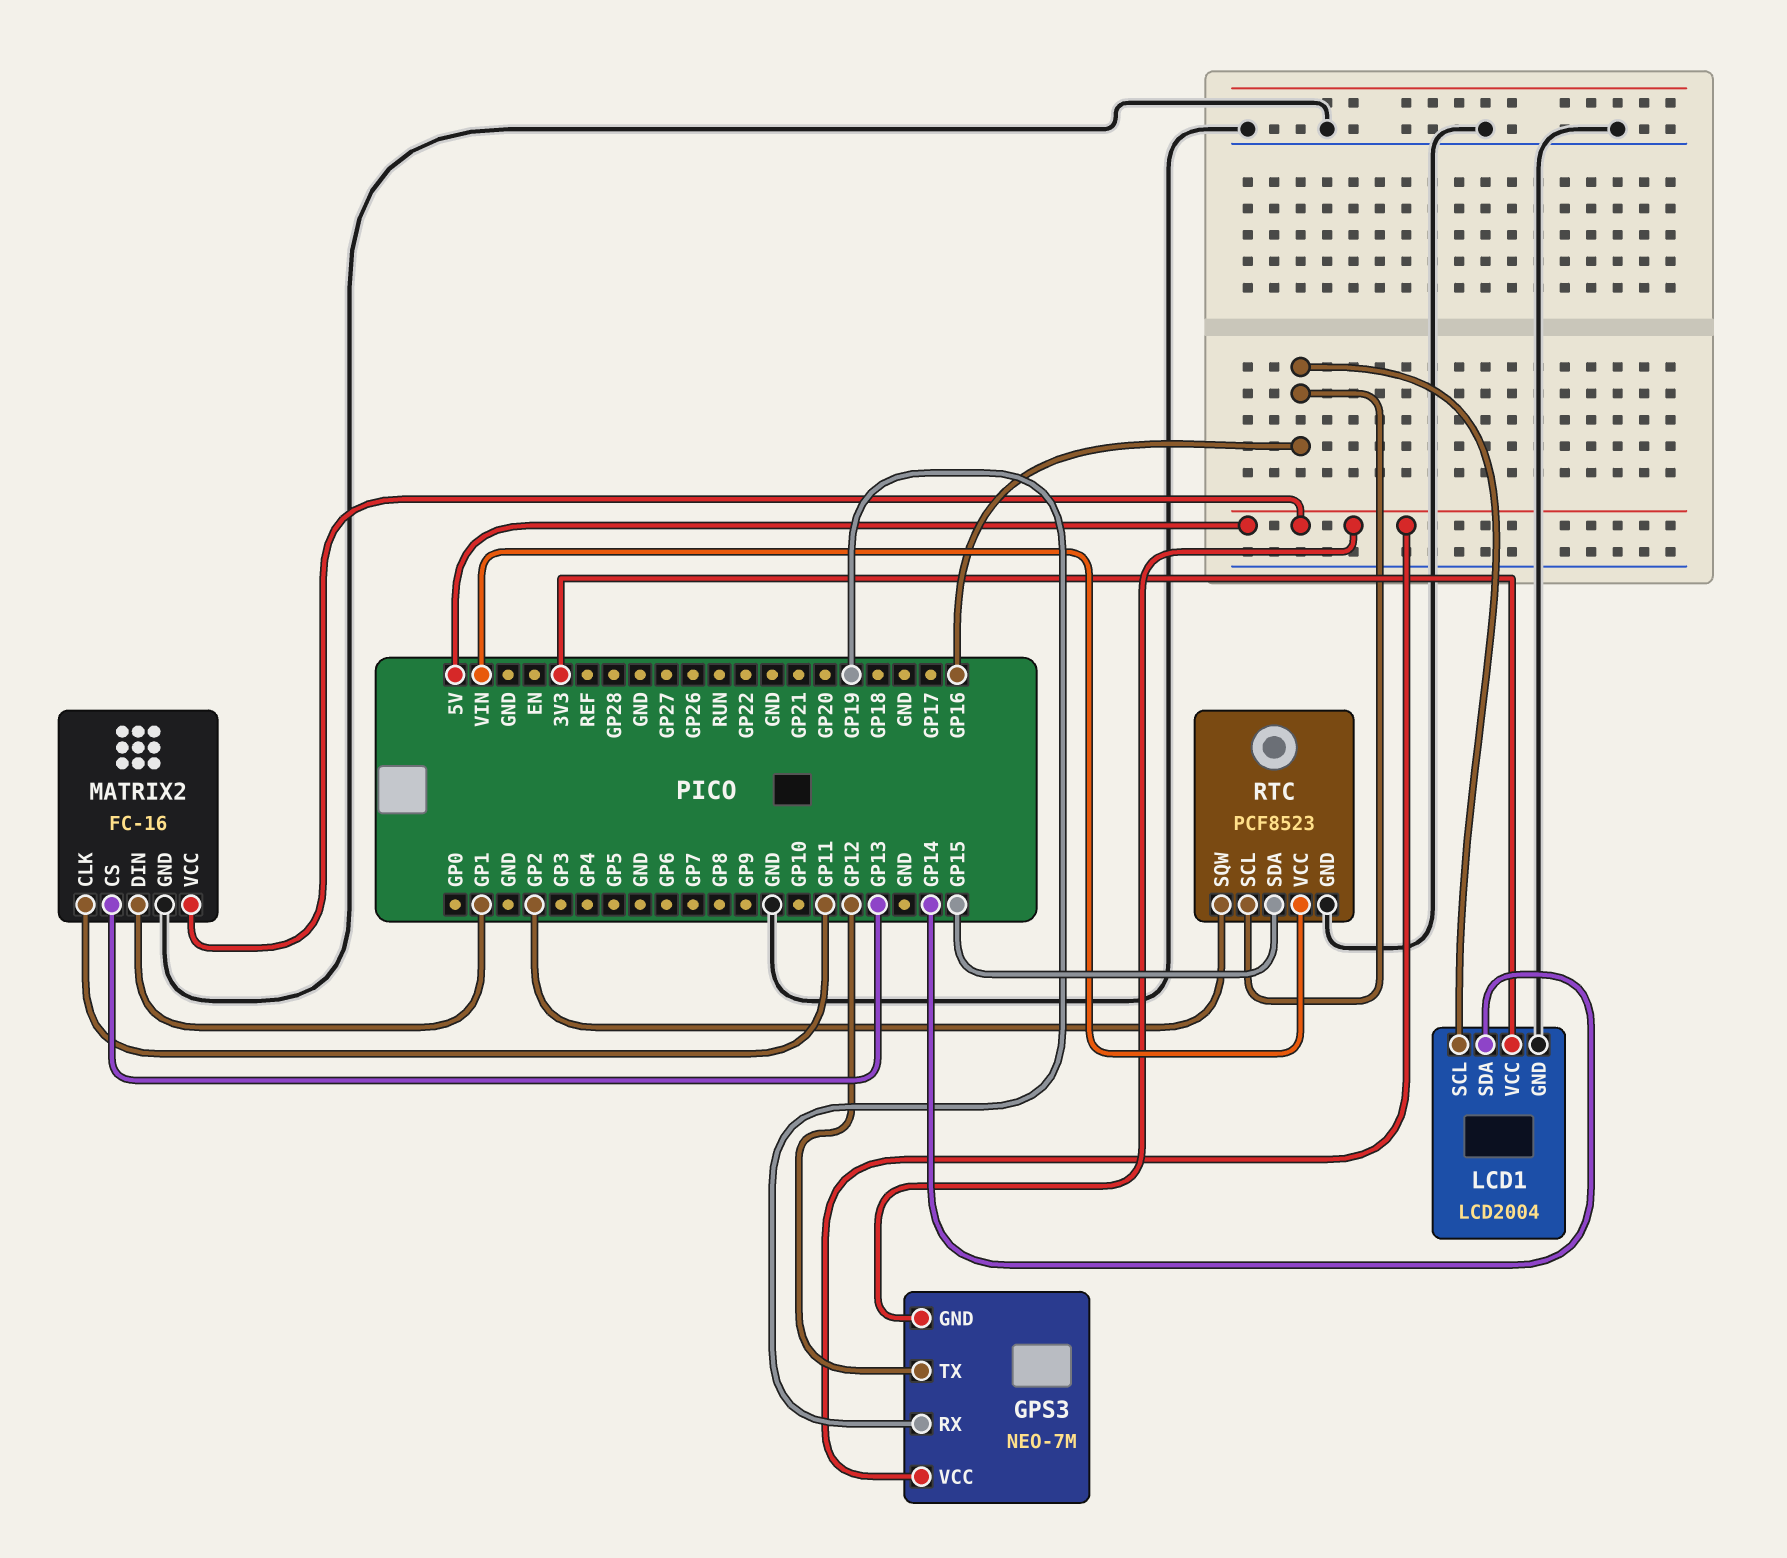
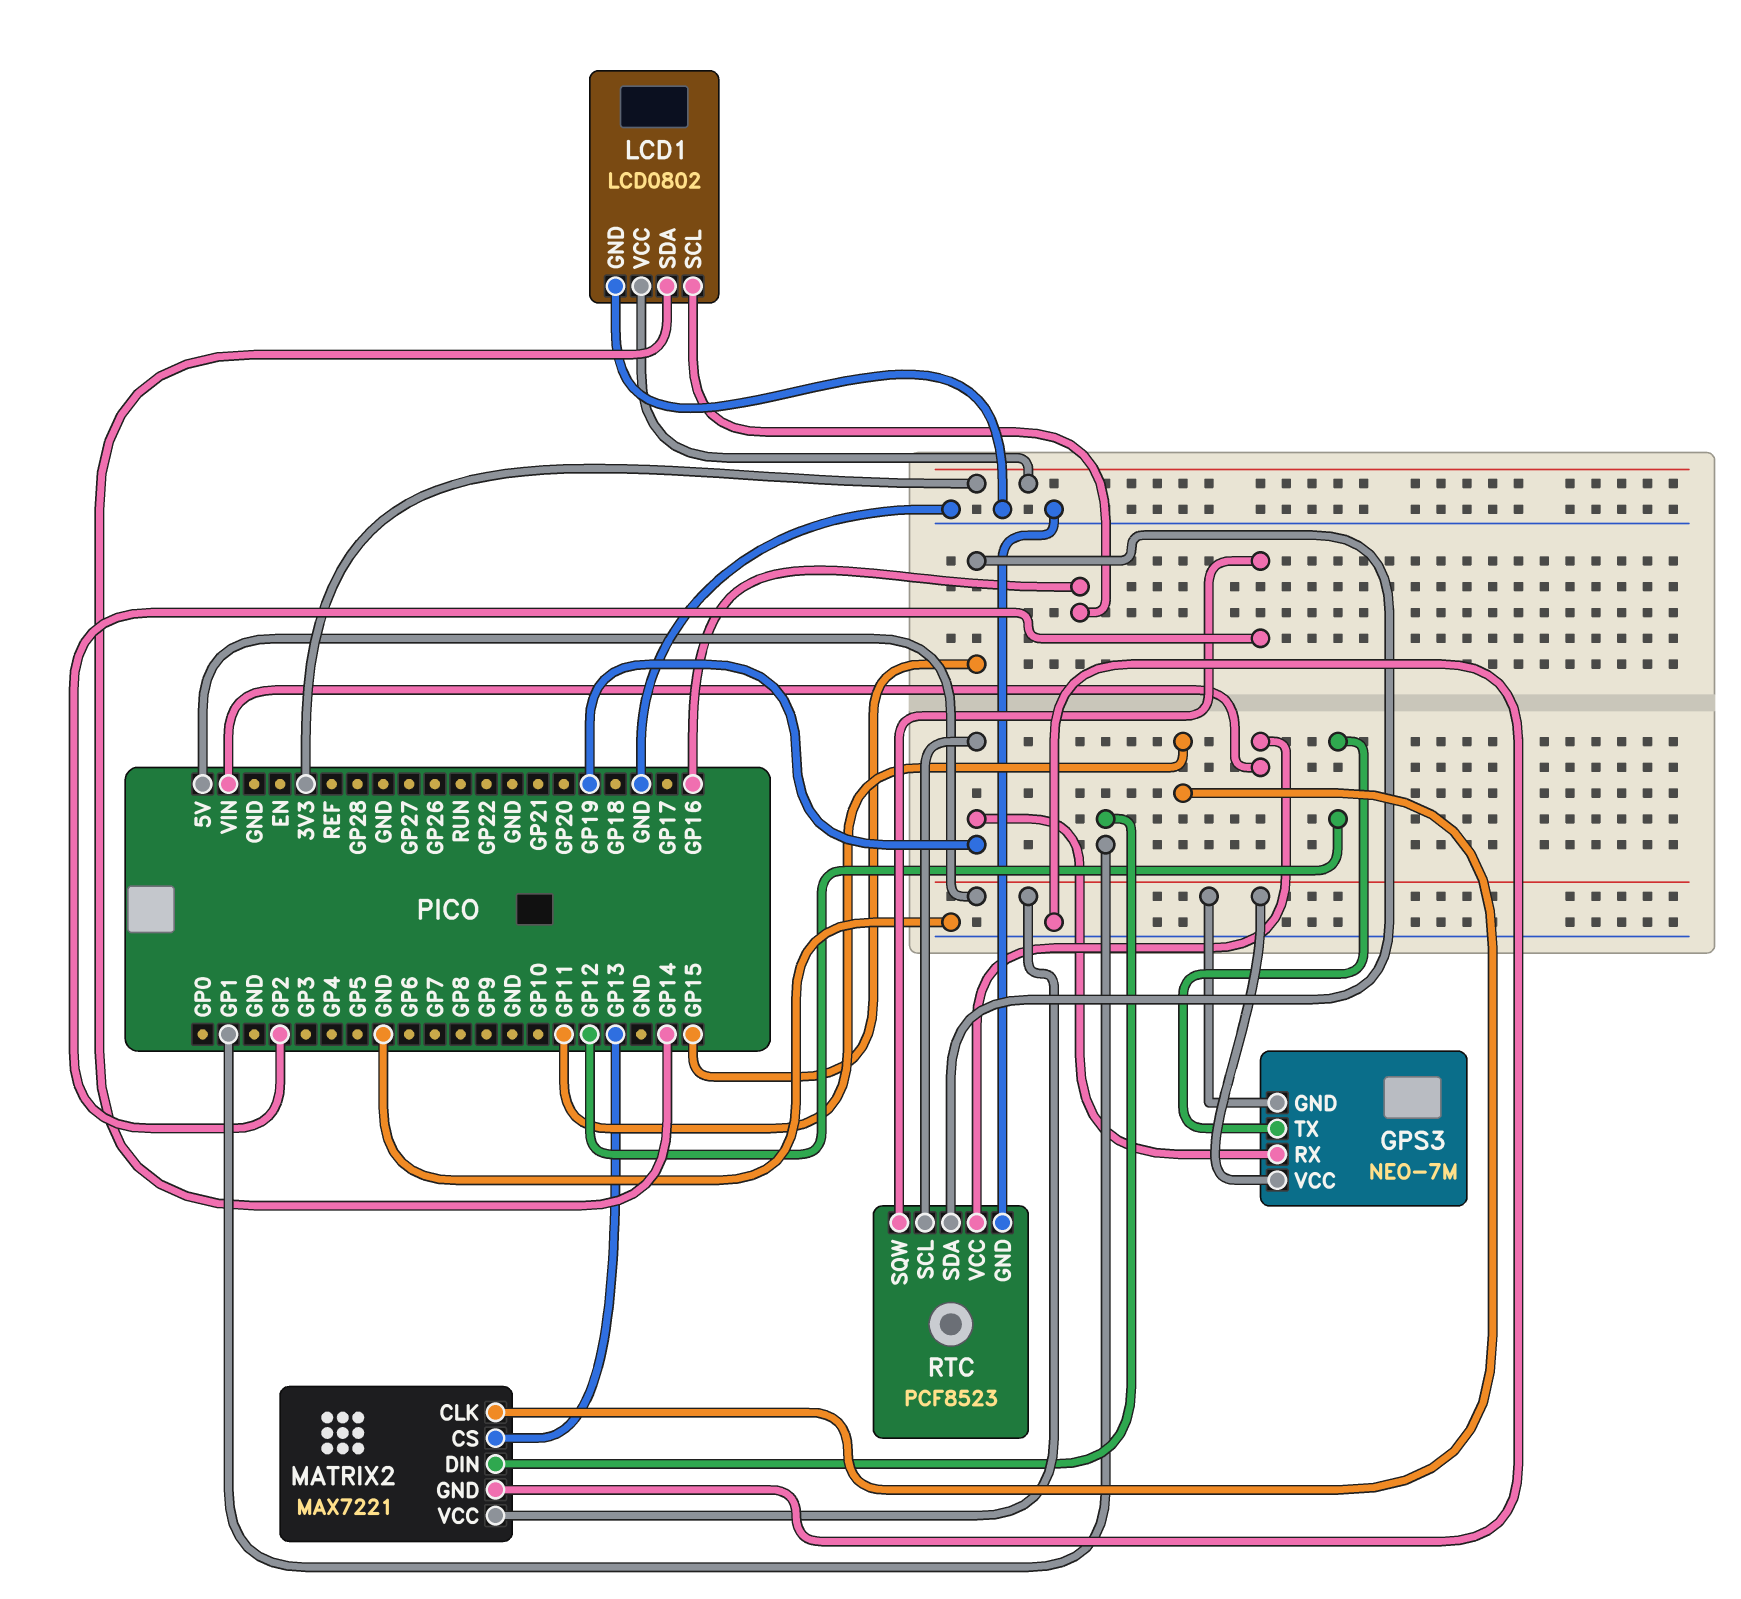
LCD1: LCD2004 -> LCD0802
MATRIX2: FC-16 -> MAX7221
RTC pin SCL: GP16 -> GP19

